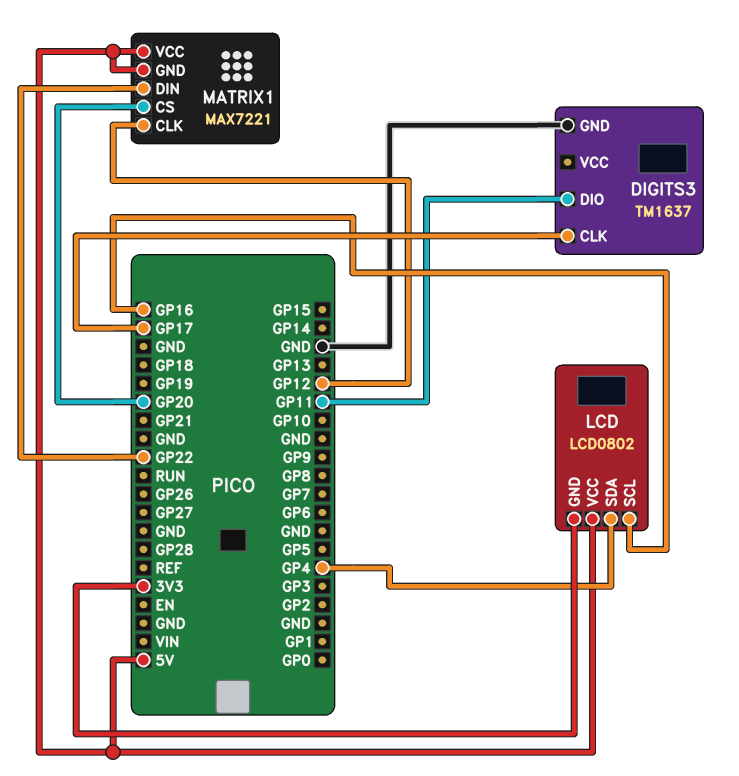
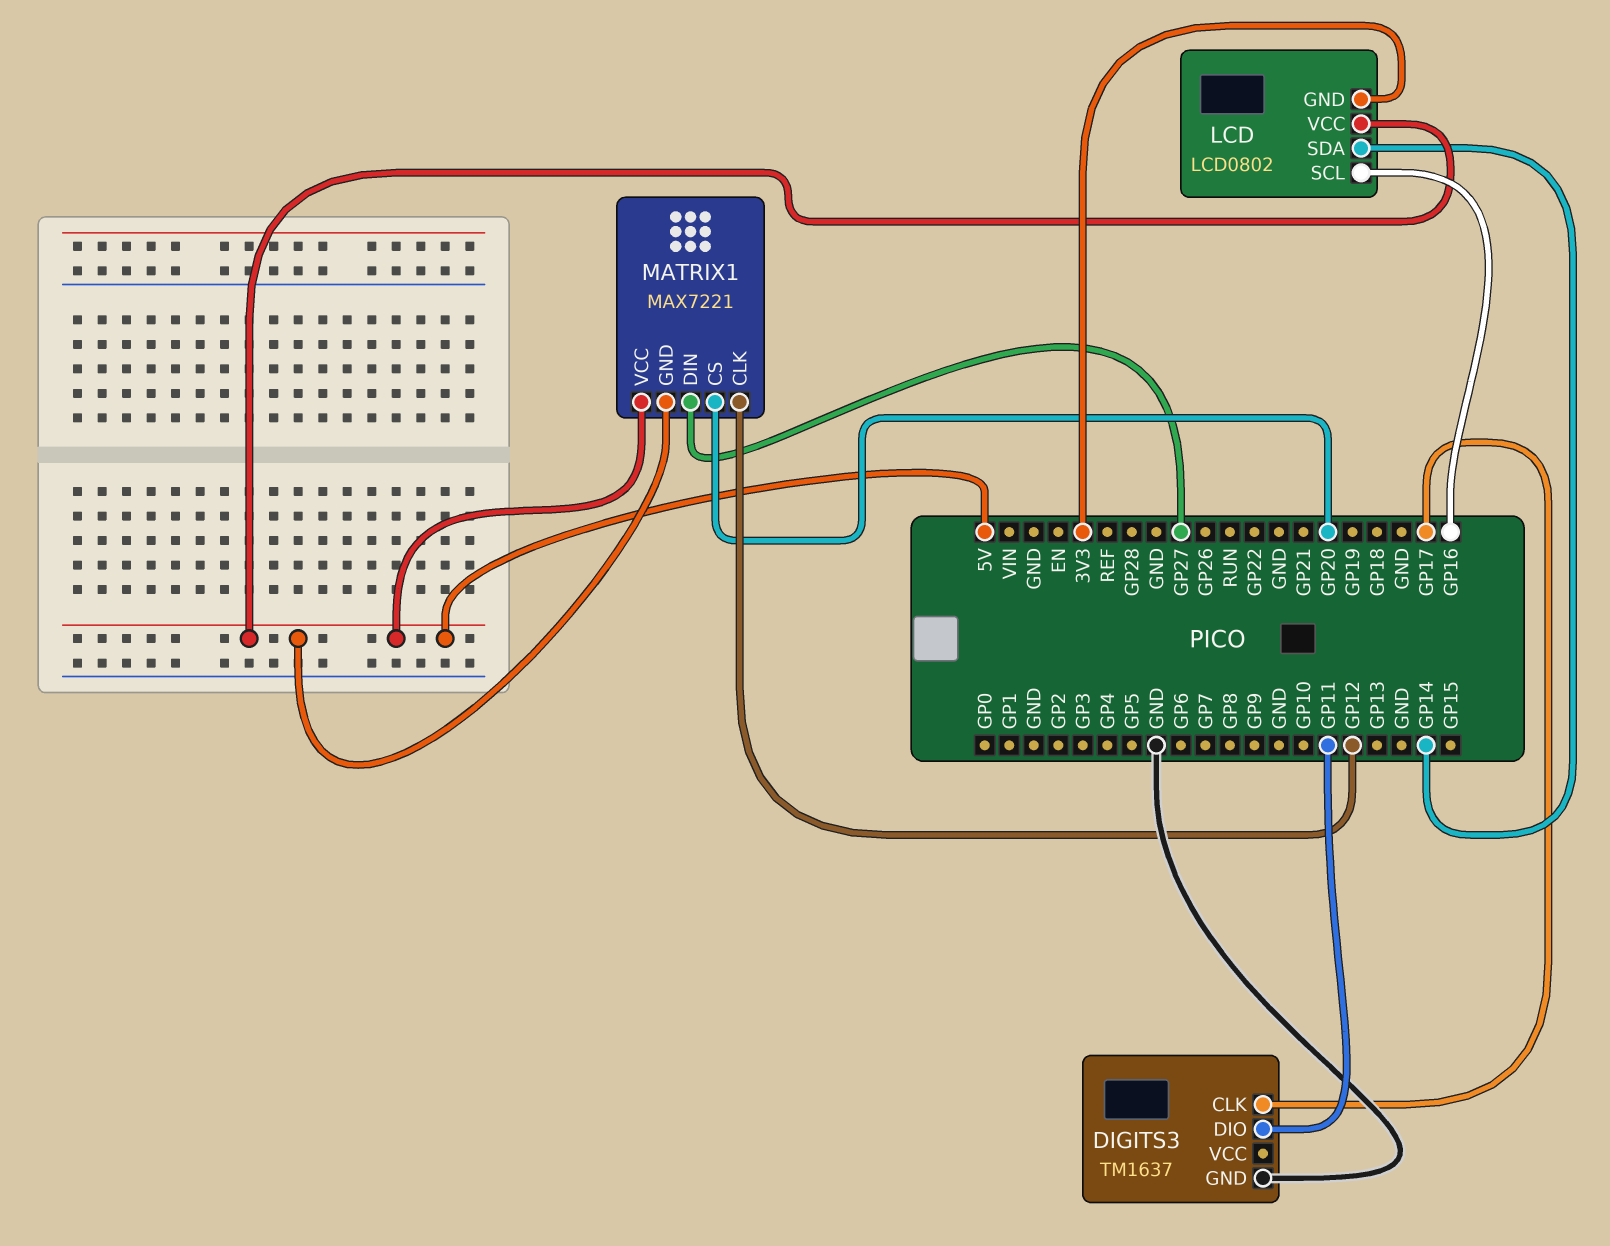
LCD pin SDA: GP4 -> GP14
MATRIX1 pin DIN: GP22 -> GP27

